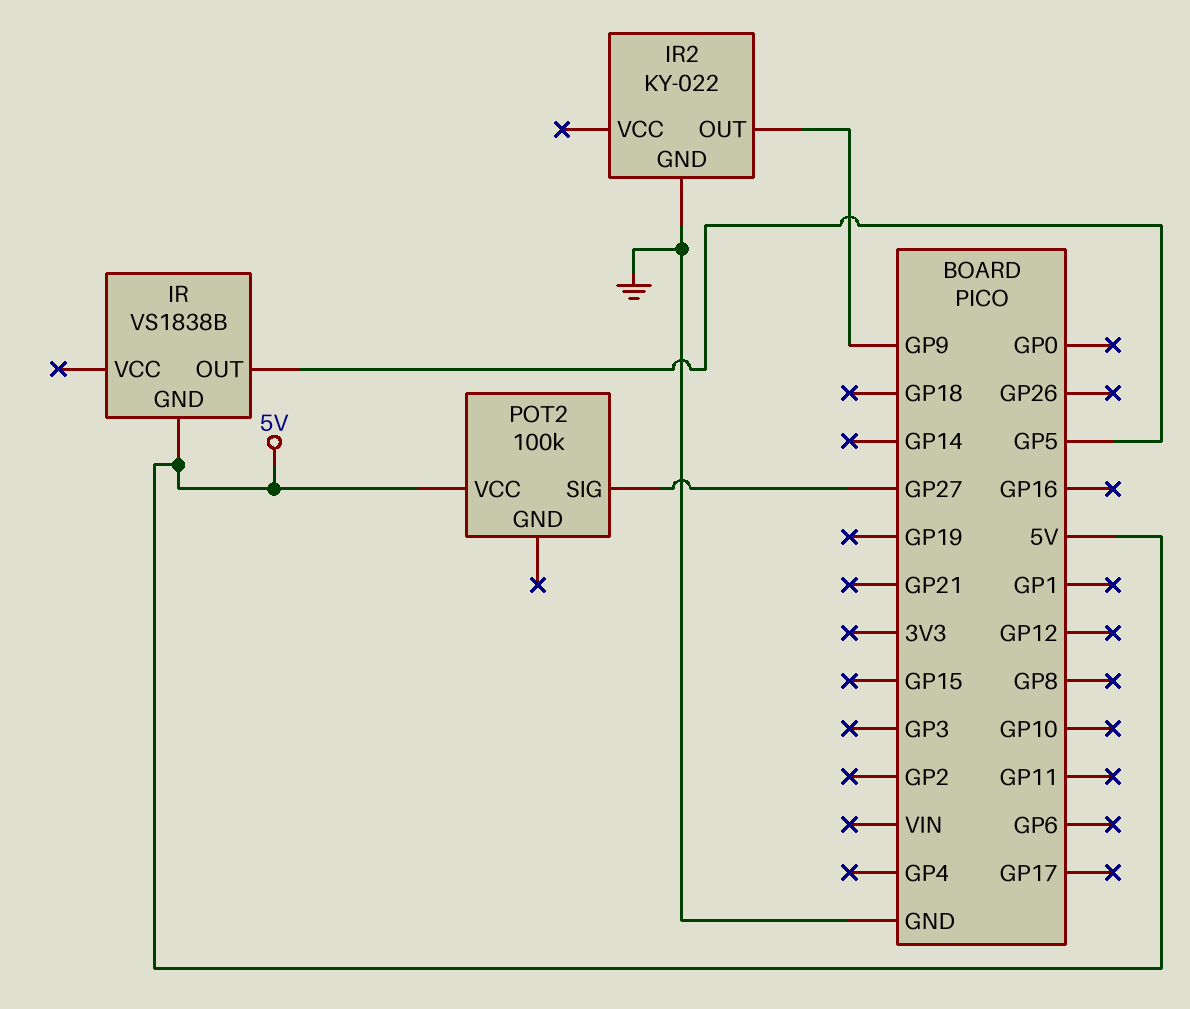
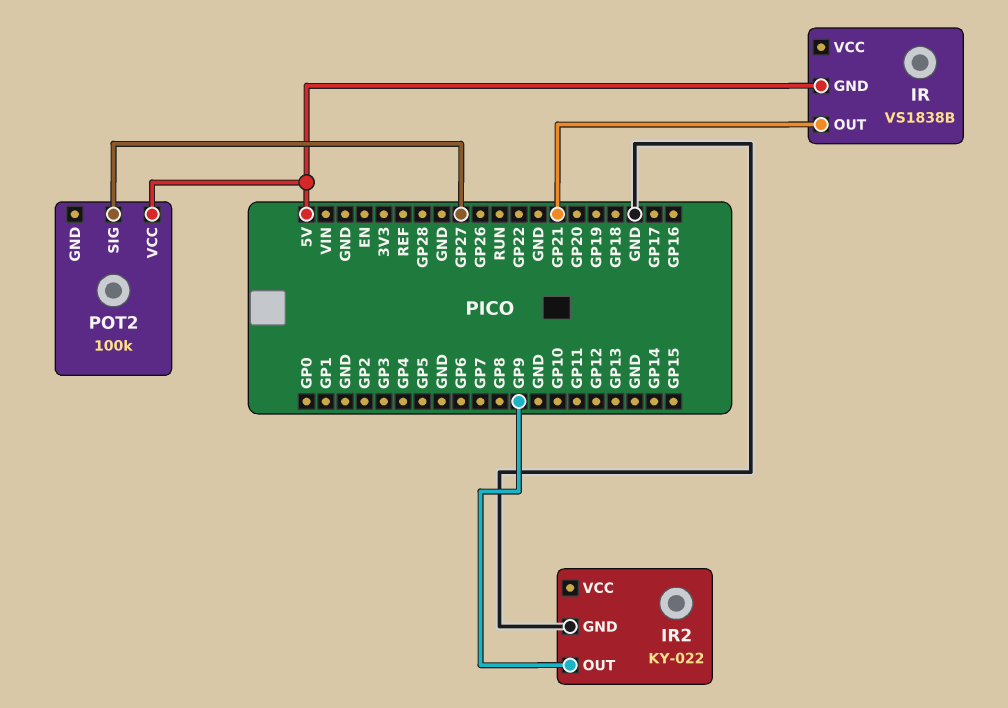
IR pin OUT: GP5 -> GP21

